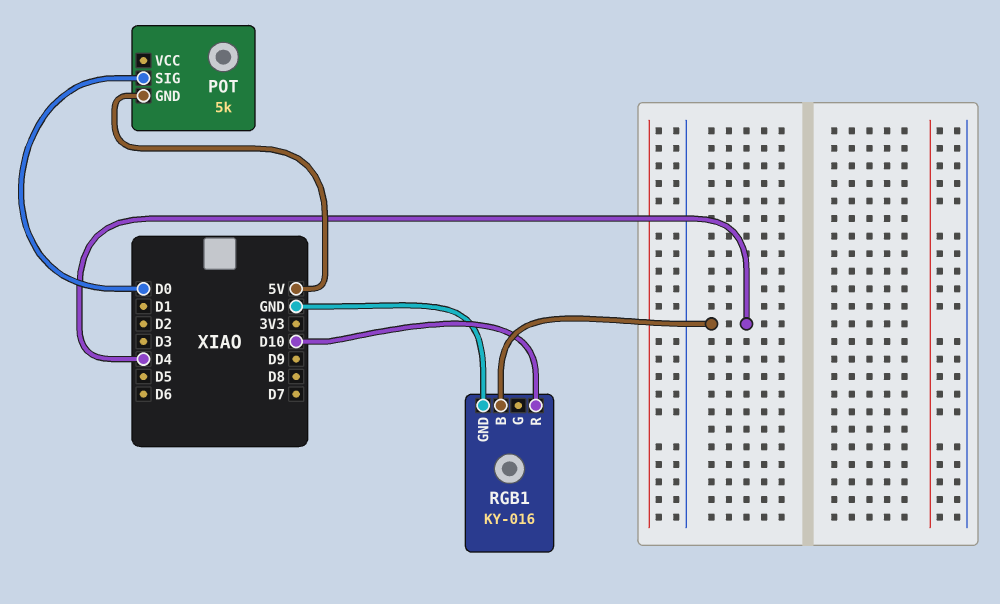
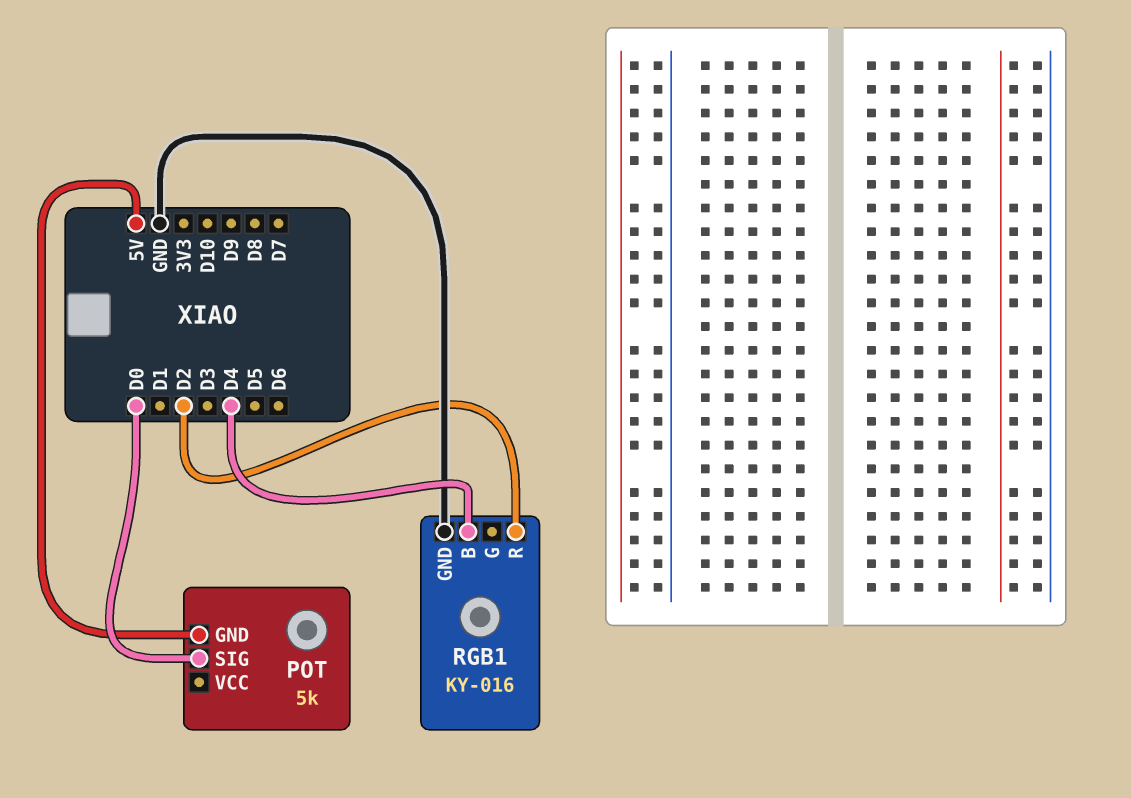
RGB1 pin R: D10 -> D2

